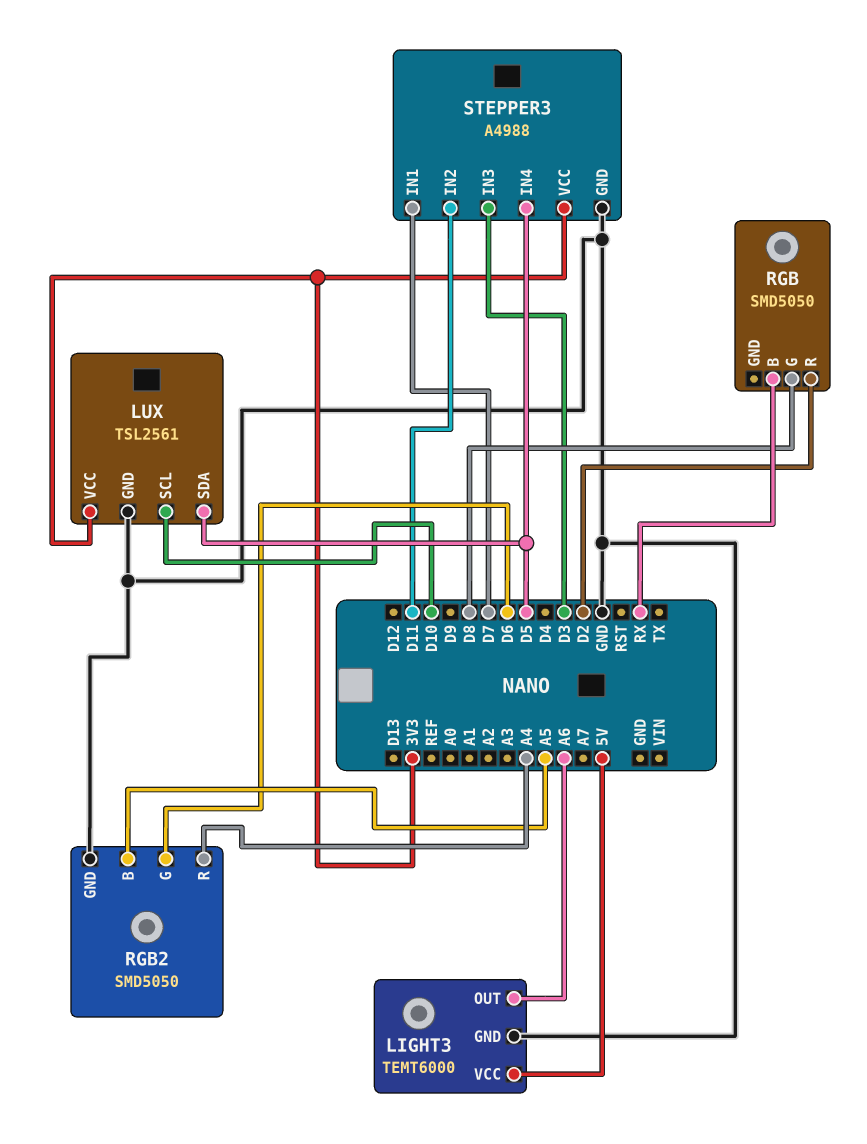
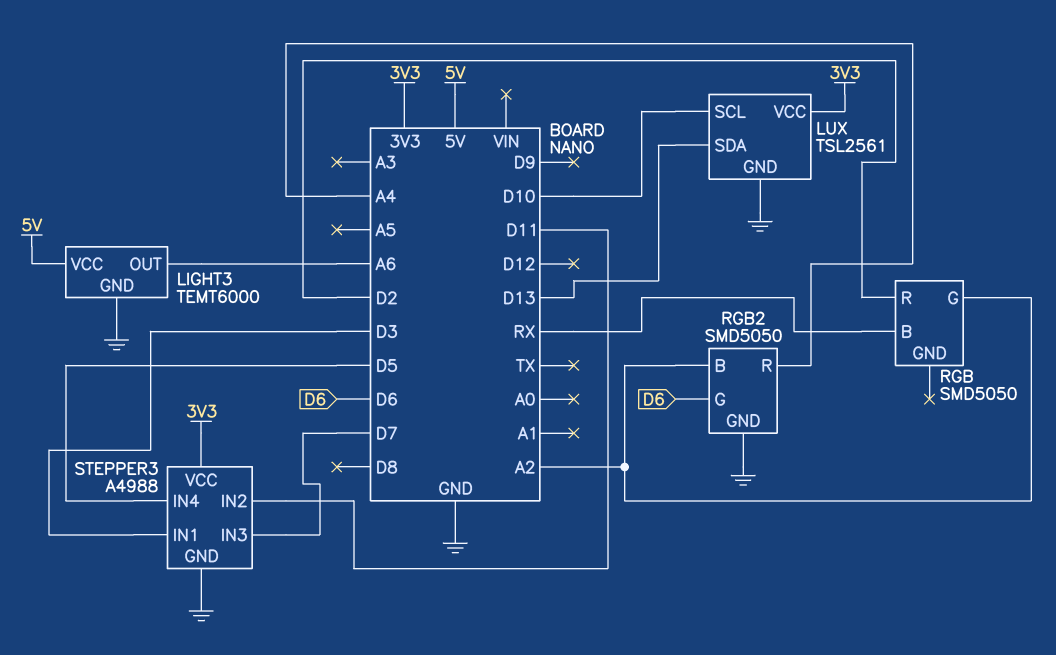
LUX pin SDA: D5 -> D13
RGB pin G: D8 -> A2
RGB2 pin B: A5 -> A2
STEPPER3 pin IN1: D7 -> D3
STEPPER3 pin IN3: D3 -> D7

